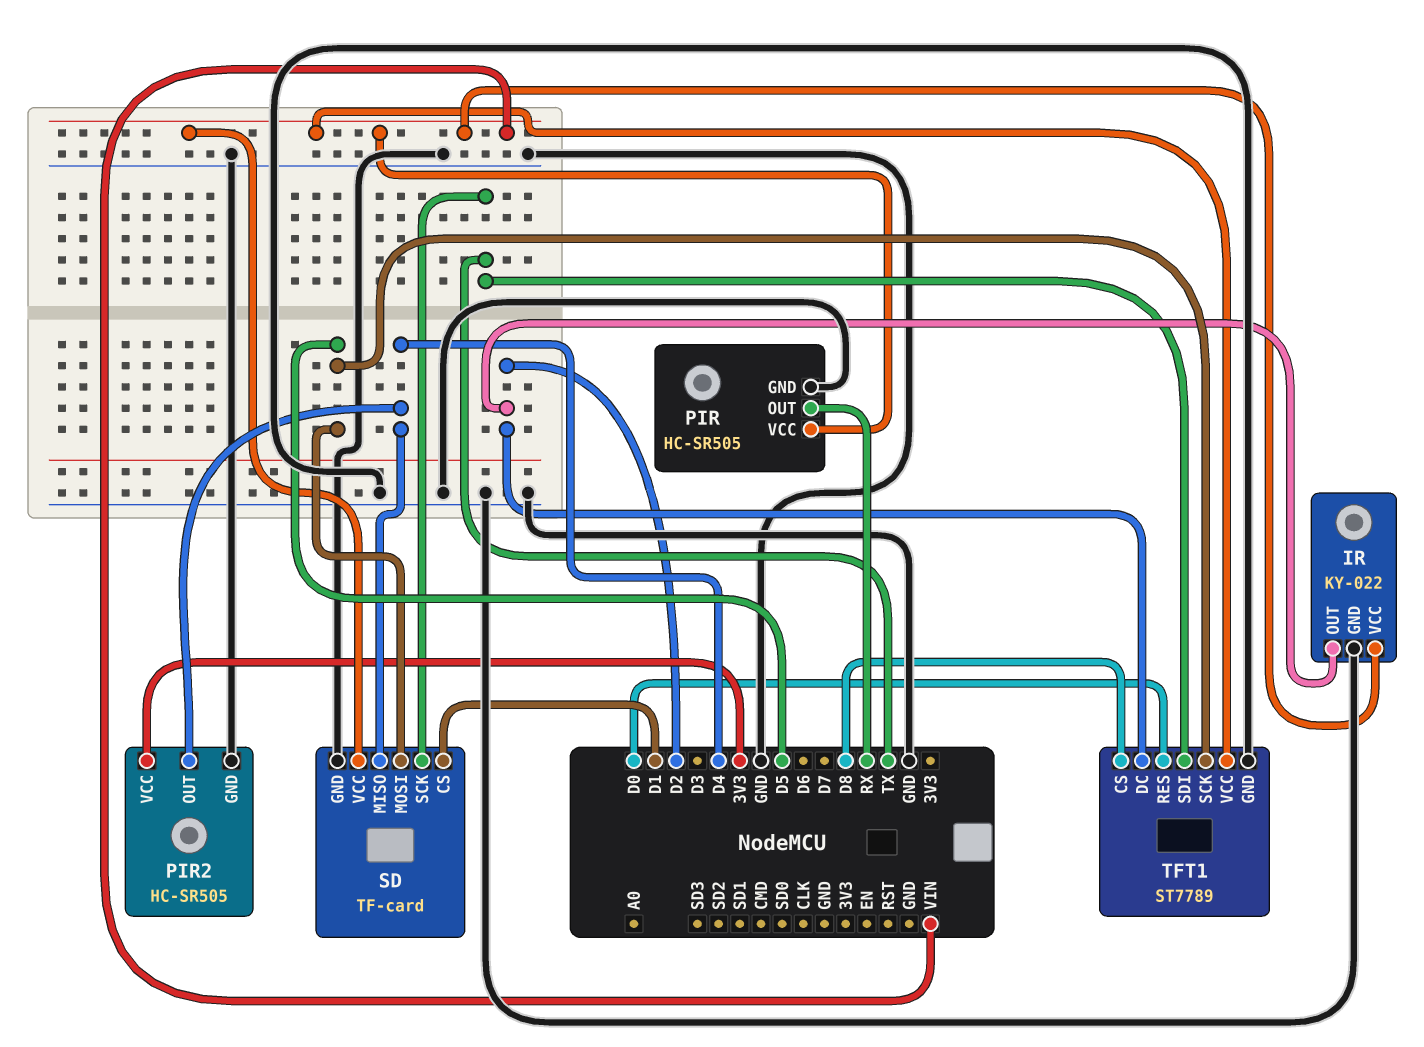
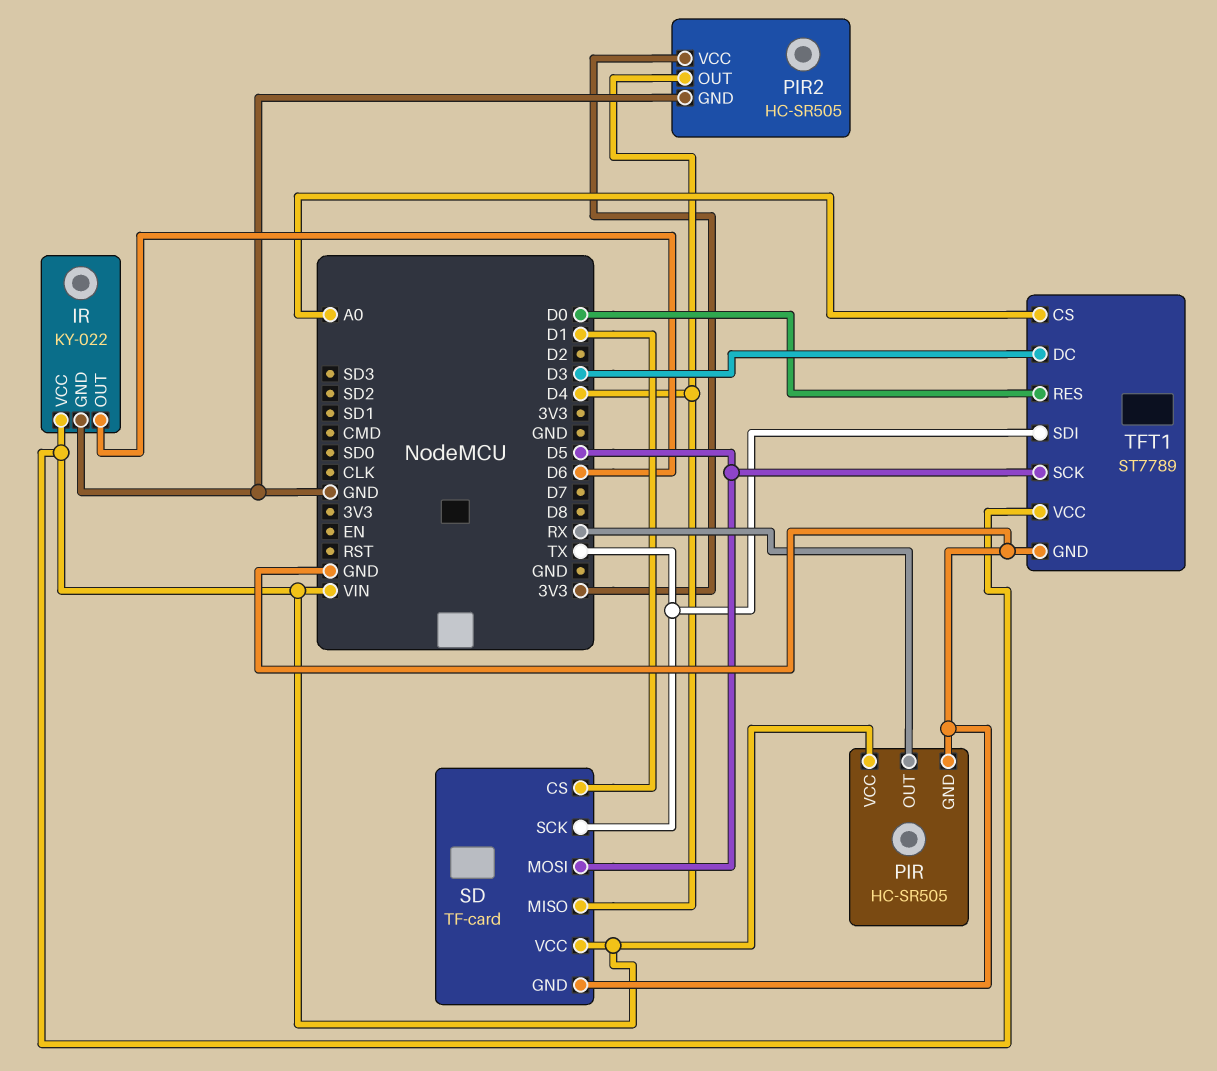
IR pin OUT: D2 -> D6
TFT1 pin CS: D8 -> A0
TFT1 pin DC: D2 -> D3

